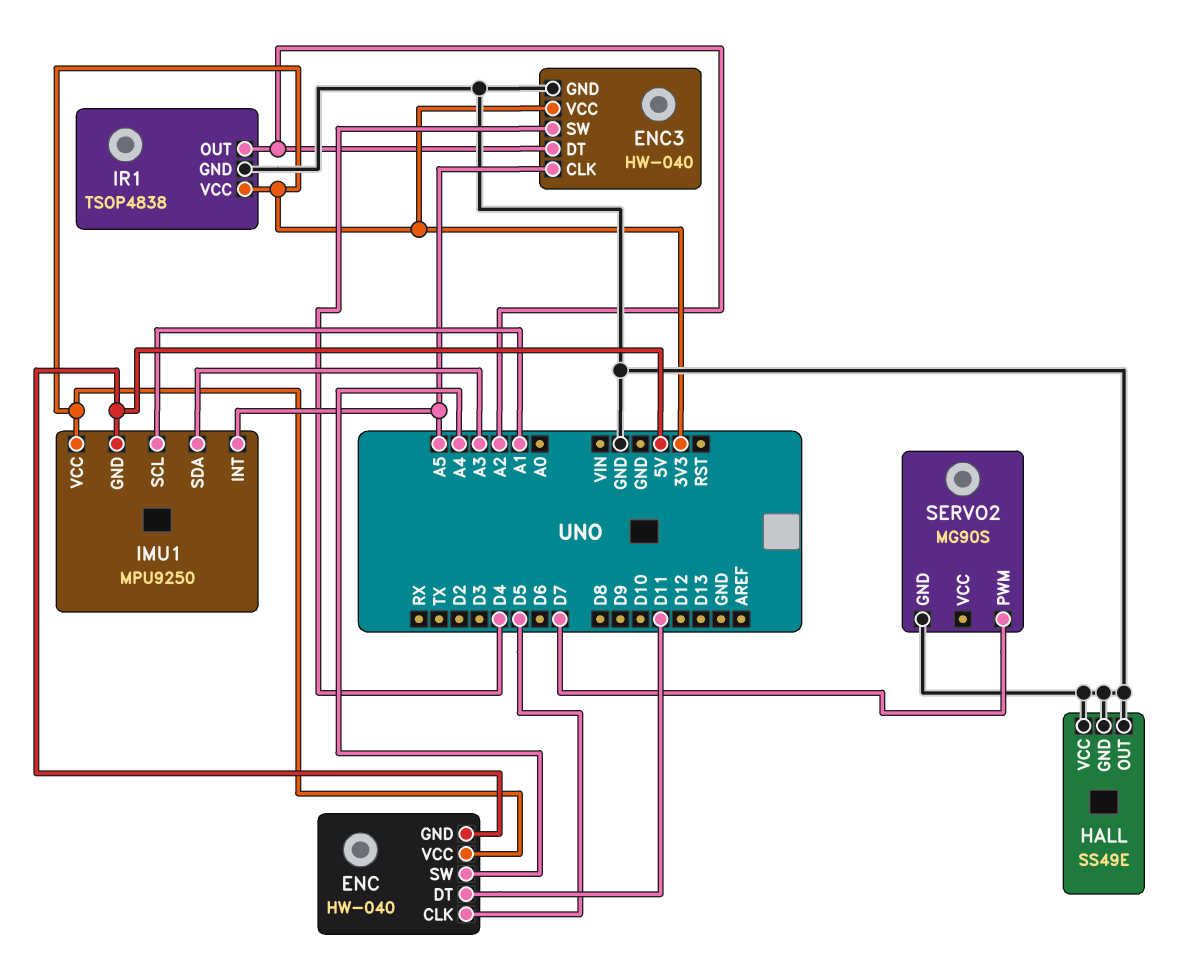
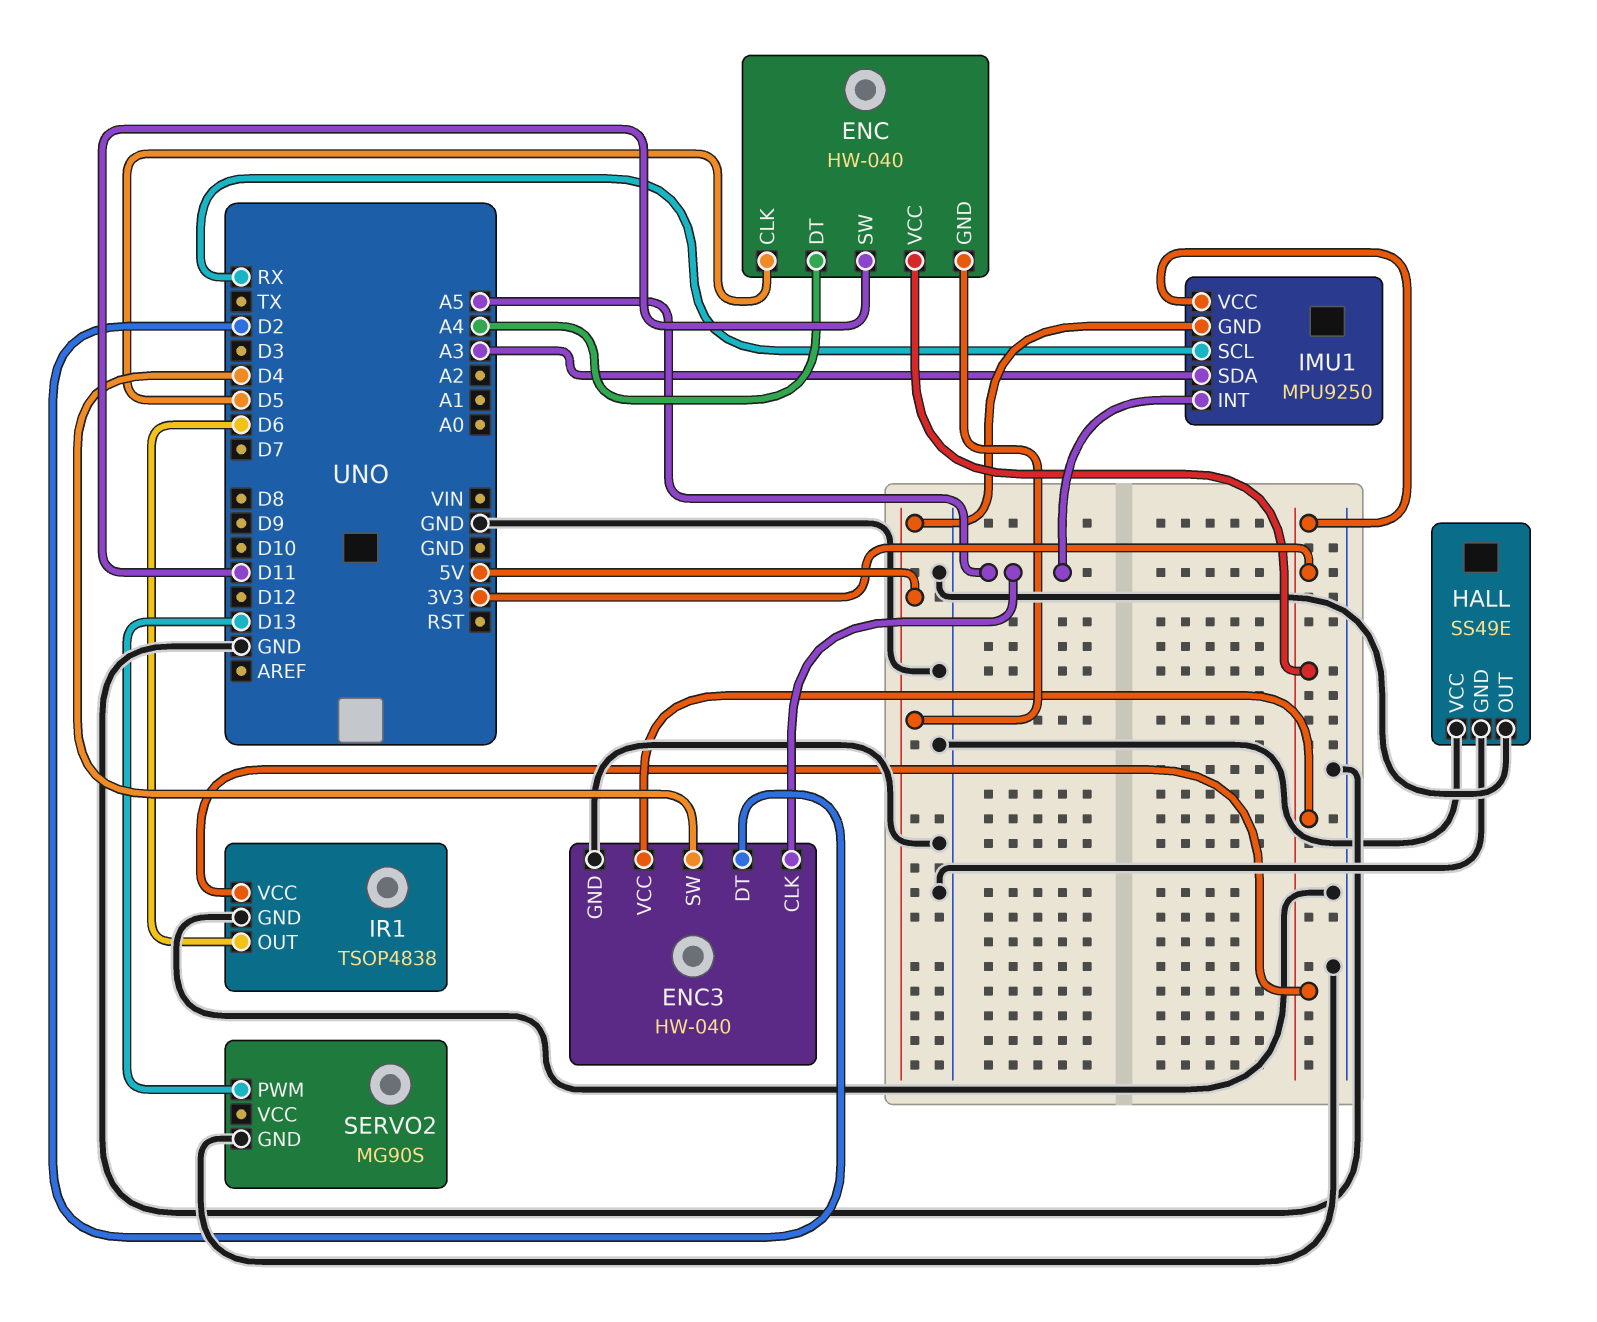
ENC pin DT: D11 -> A4
ENC pin SW: A4 -> D11
ENC3 pin DT: A2 -> D2
IMU1 pin SCL: A1 -> RX
IR1 pin OUT: A2 -> D6
SERVO2 pin PWM: D7 -> D13

